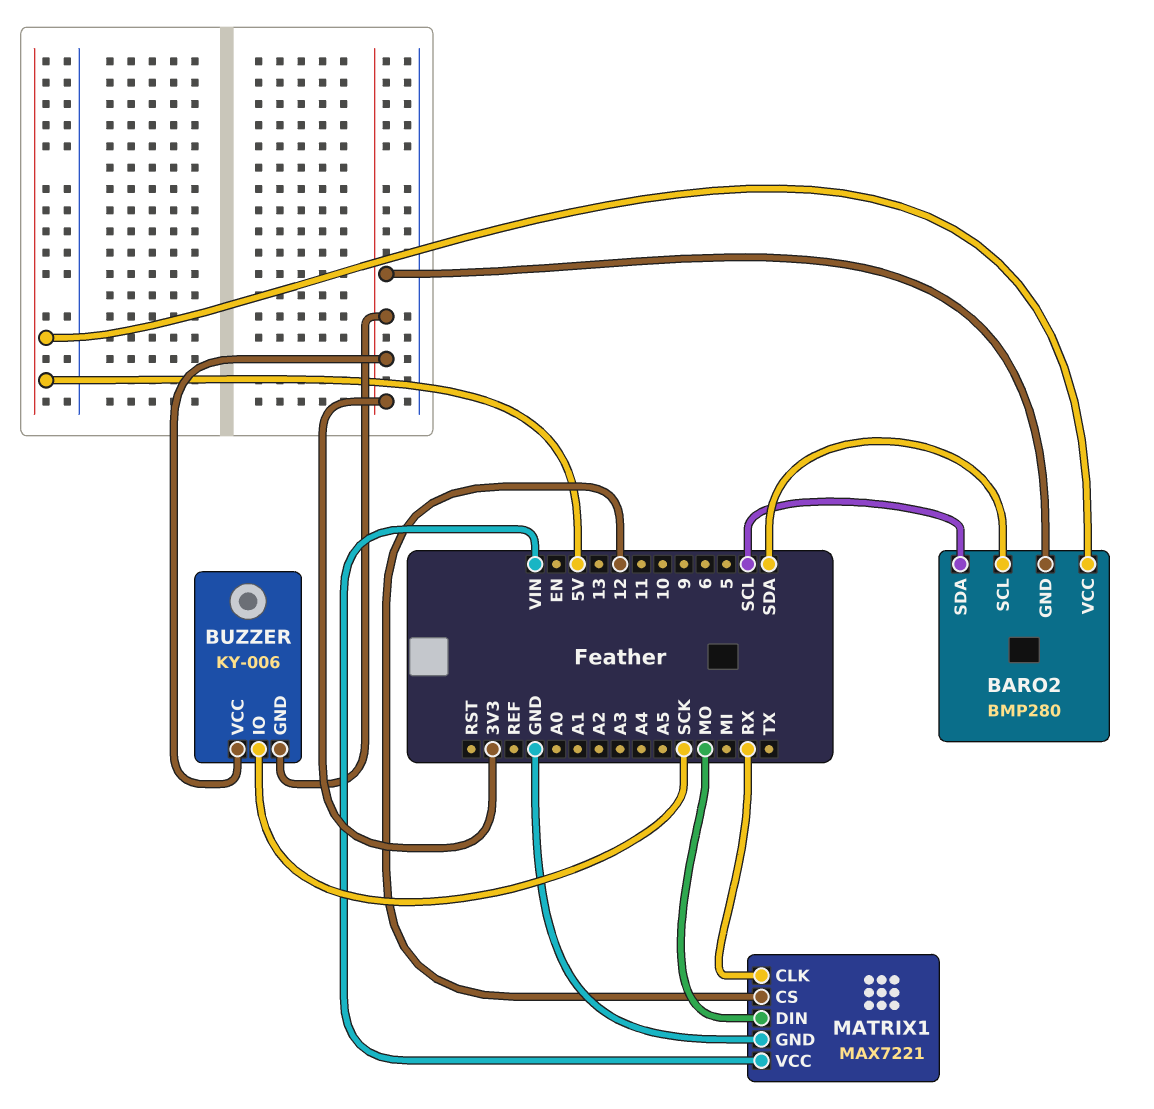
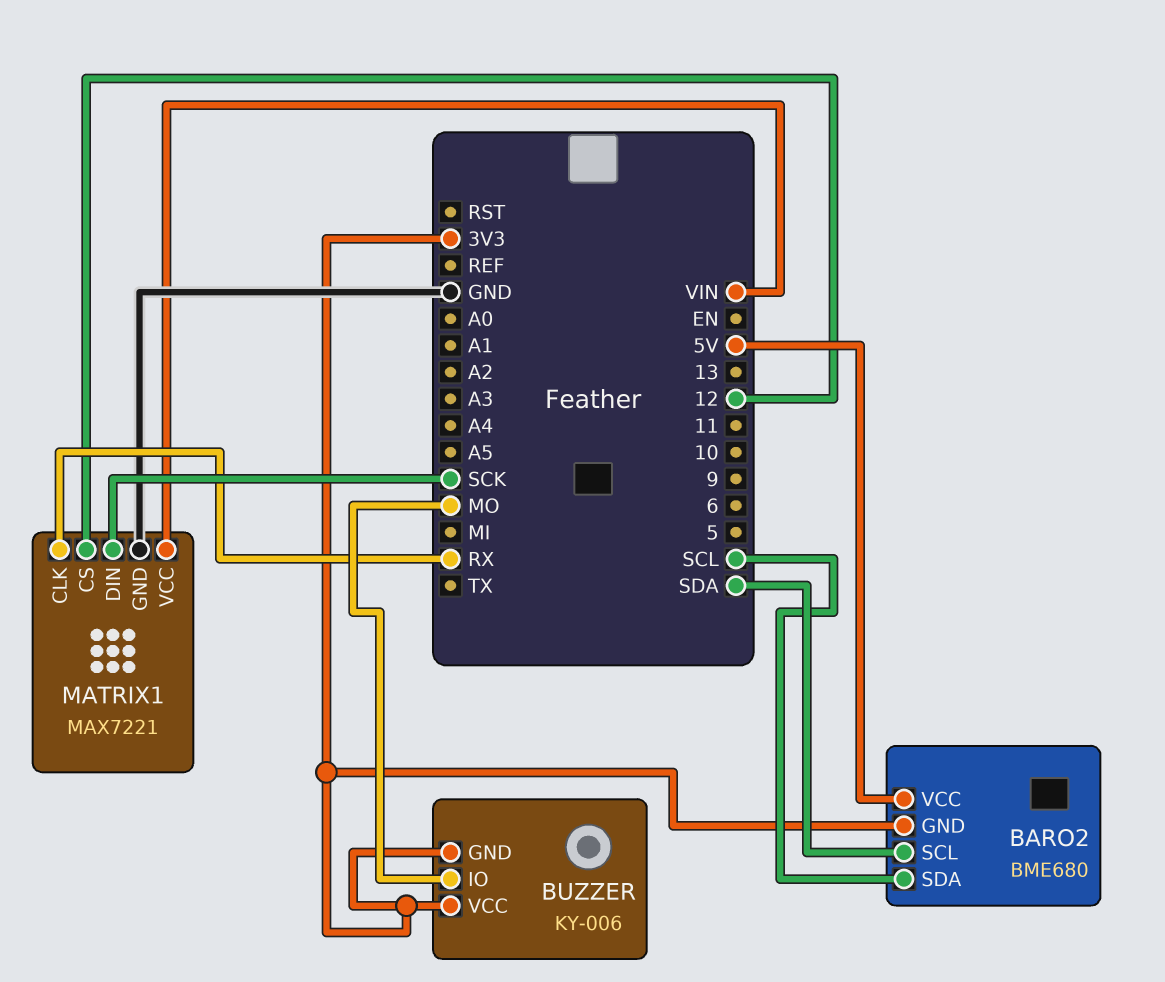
BARO2: BMP280 -> BME680
BUZZER pin IO: SCK -> MO
MATRIX1 pin DIN: MO -> SCK

